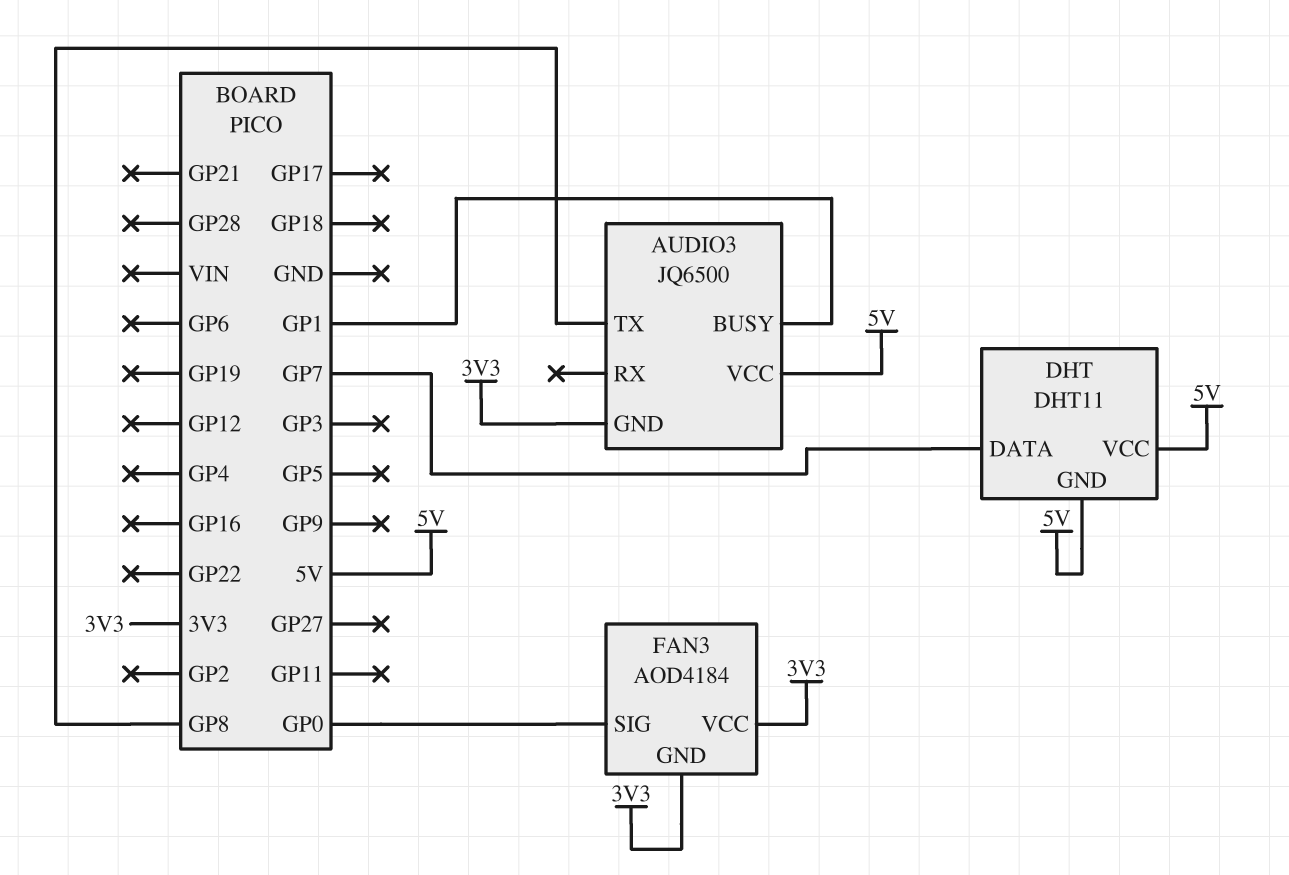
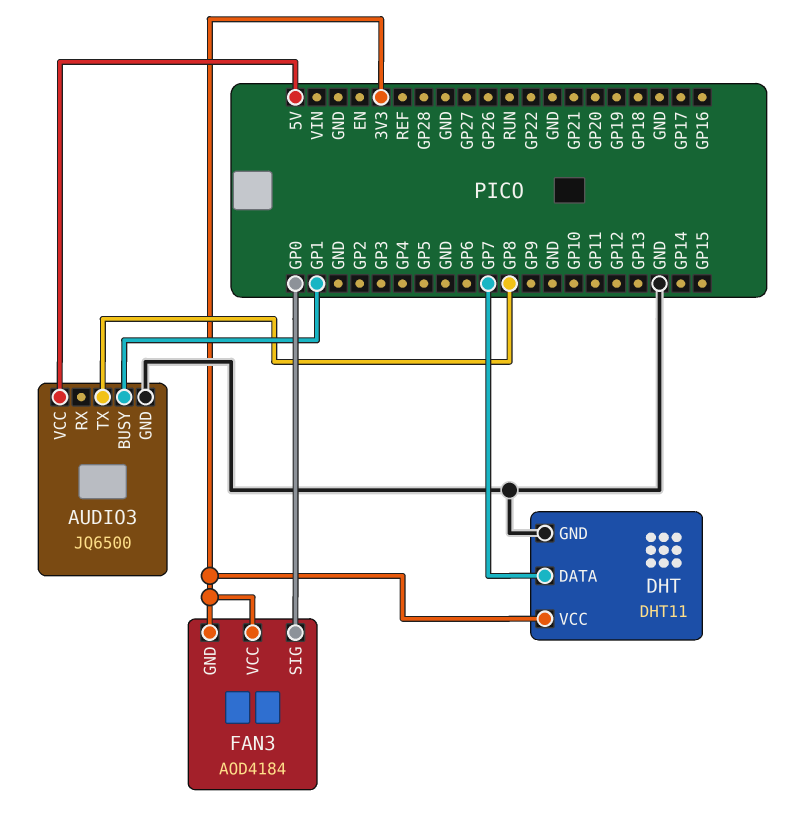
AUDIO3 pin GND: 3V3 -> GND
DHT pin GND: 5V -> GND
DHT pin VCC: 5V -> 3V3

